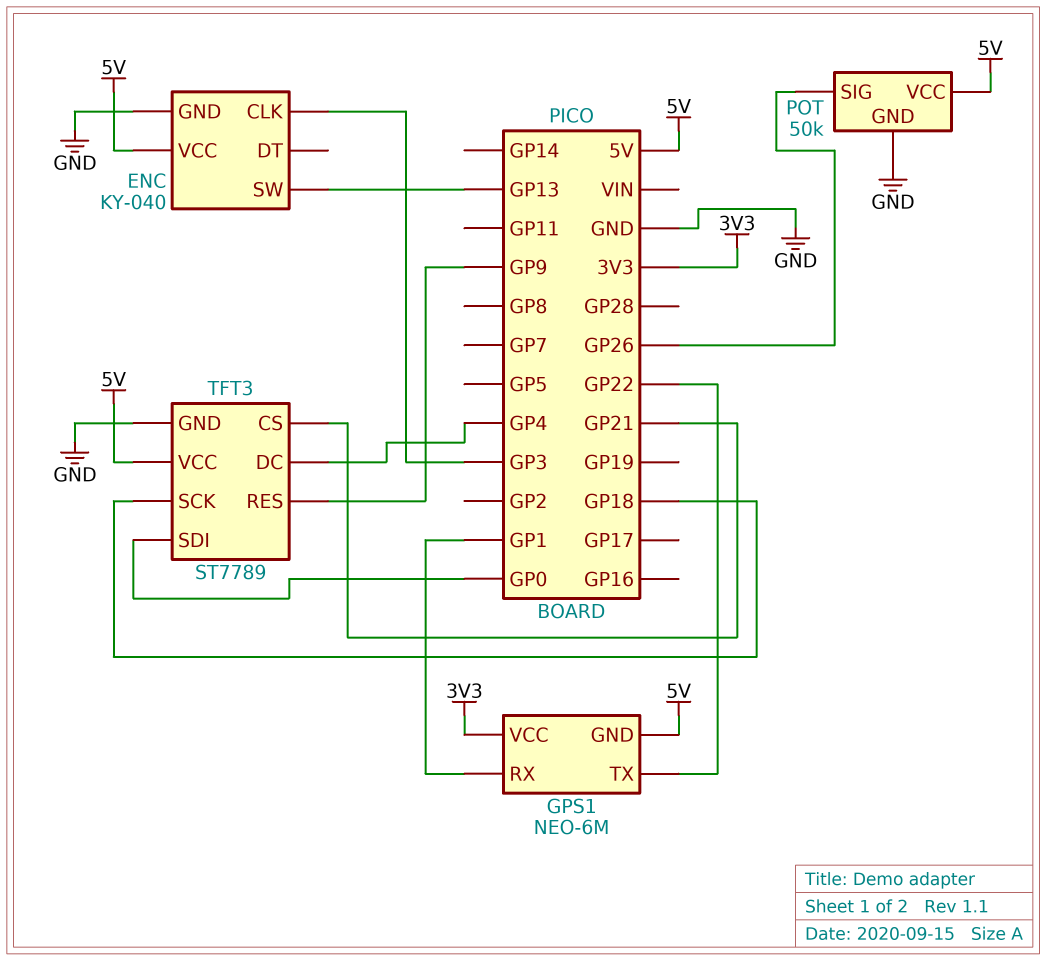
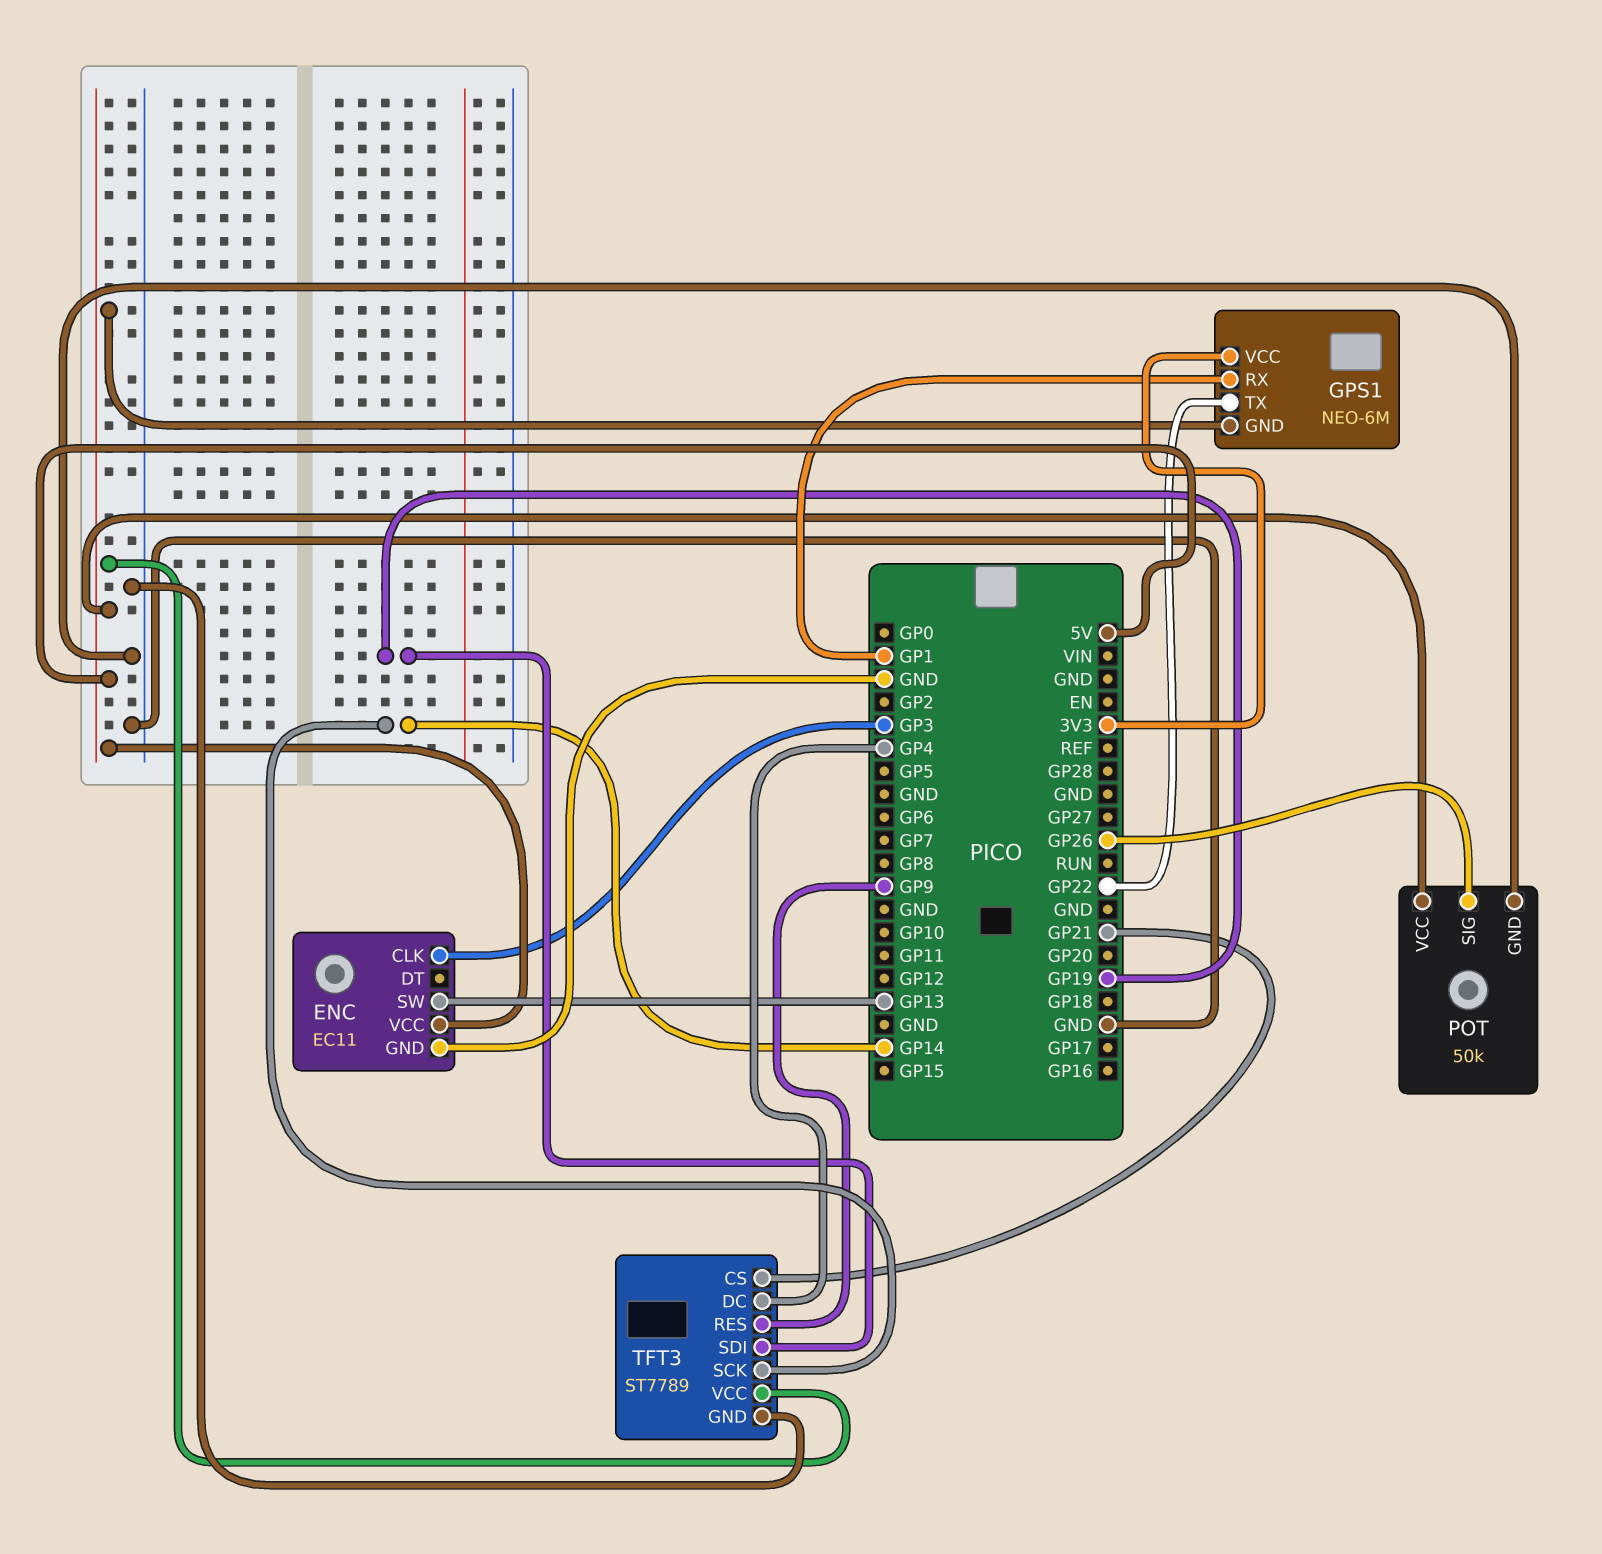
ENC: KY-040 -> EC11
TFT3 pin SCK: GP18 -> GP14
TFT3 pin SDI: GP0 -> GP19

